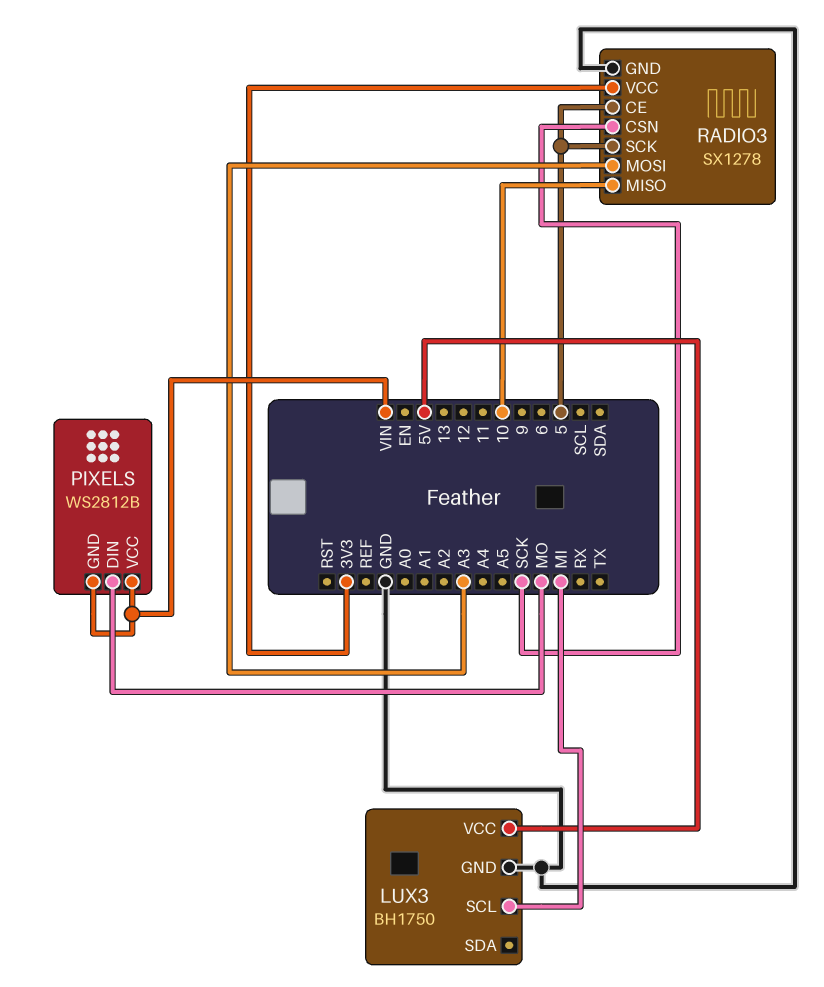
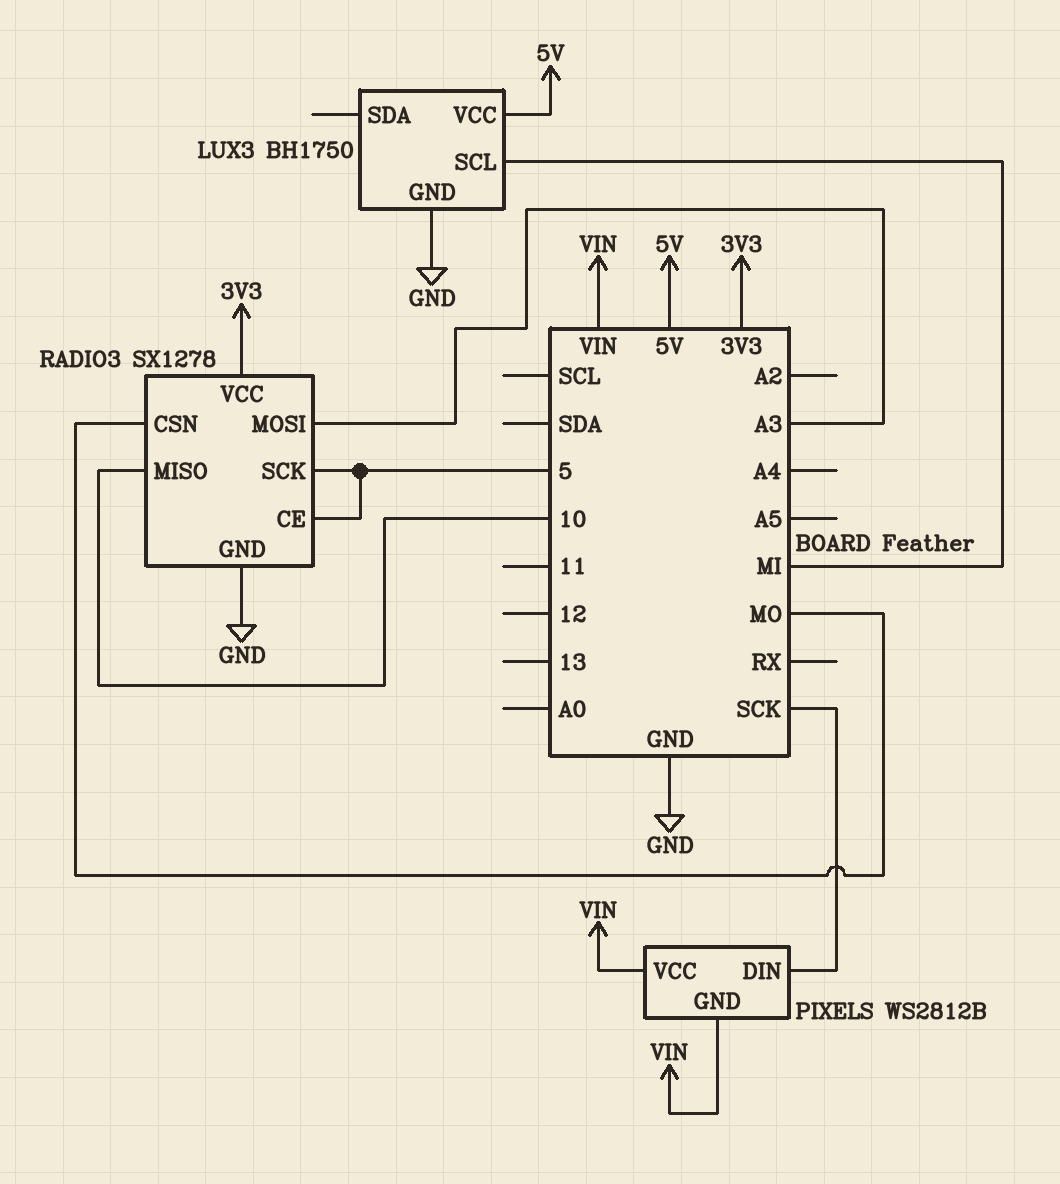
PIXELS pin DIN: MO -> SCK
RADIO3 pin CSN: SCK -> MO

